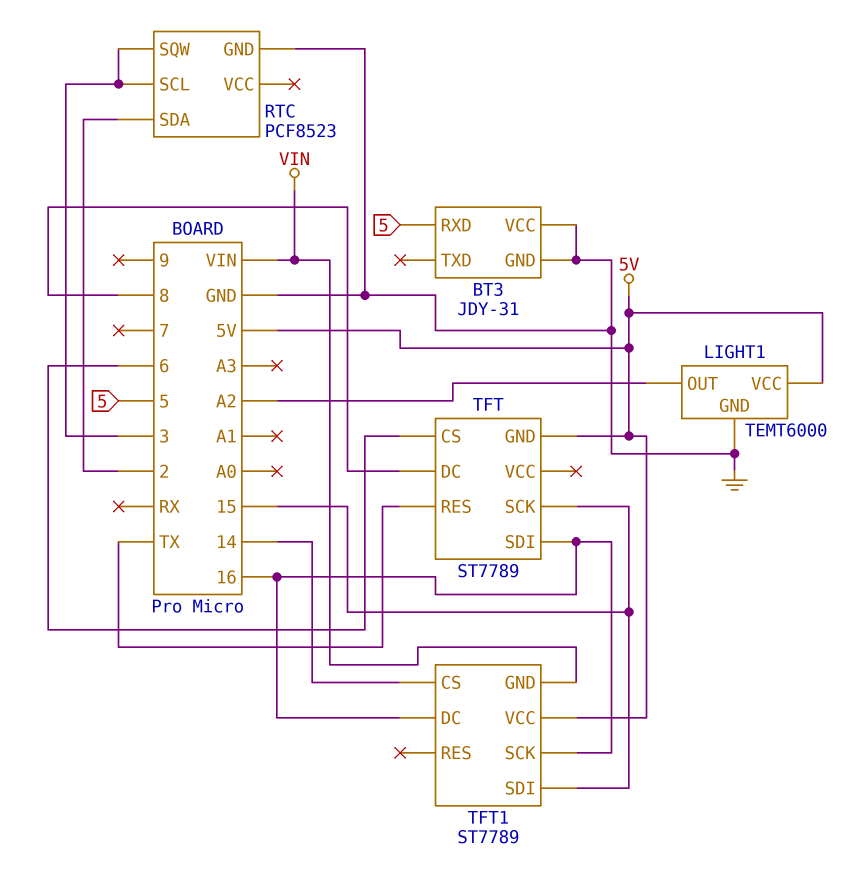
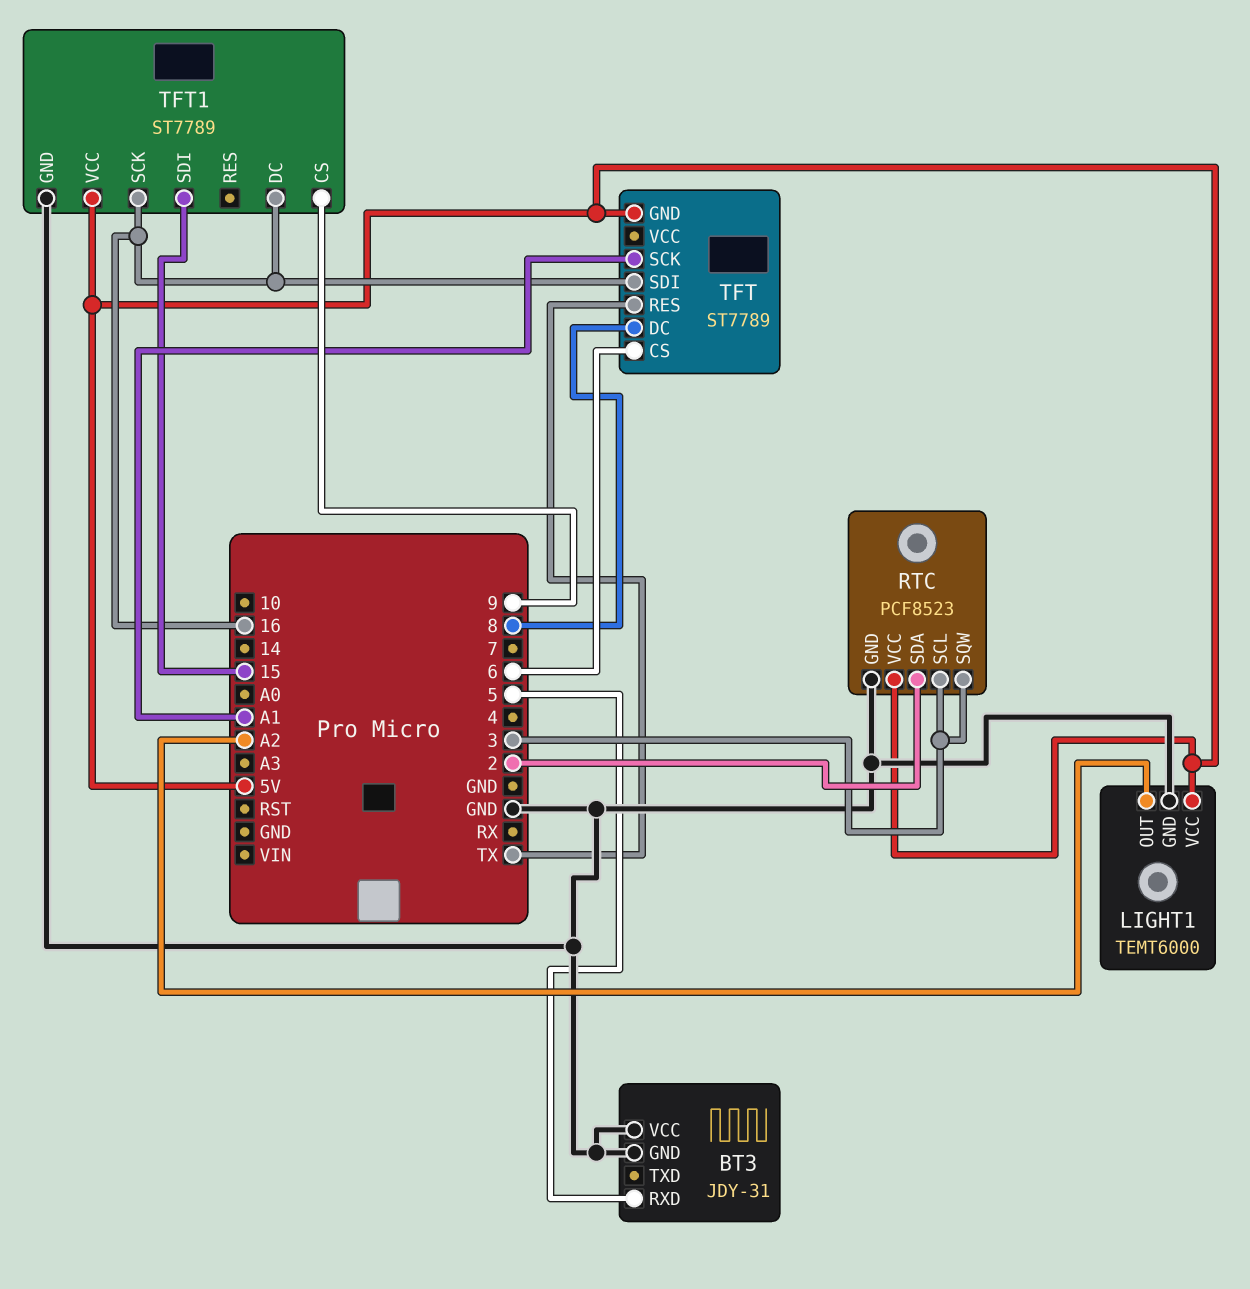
RTC pin VCC: none -> 5V
TFT pin SCK: 15 -> A1
TFT1 pin CS: 14 -> 9
TFT1 pin GND: VIN -> GND

